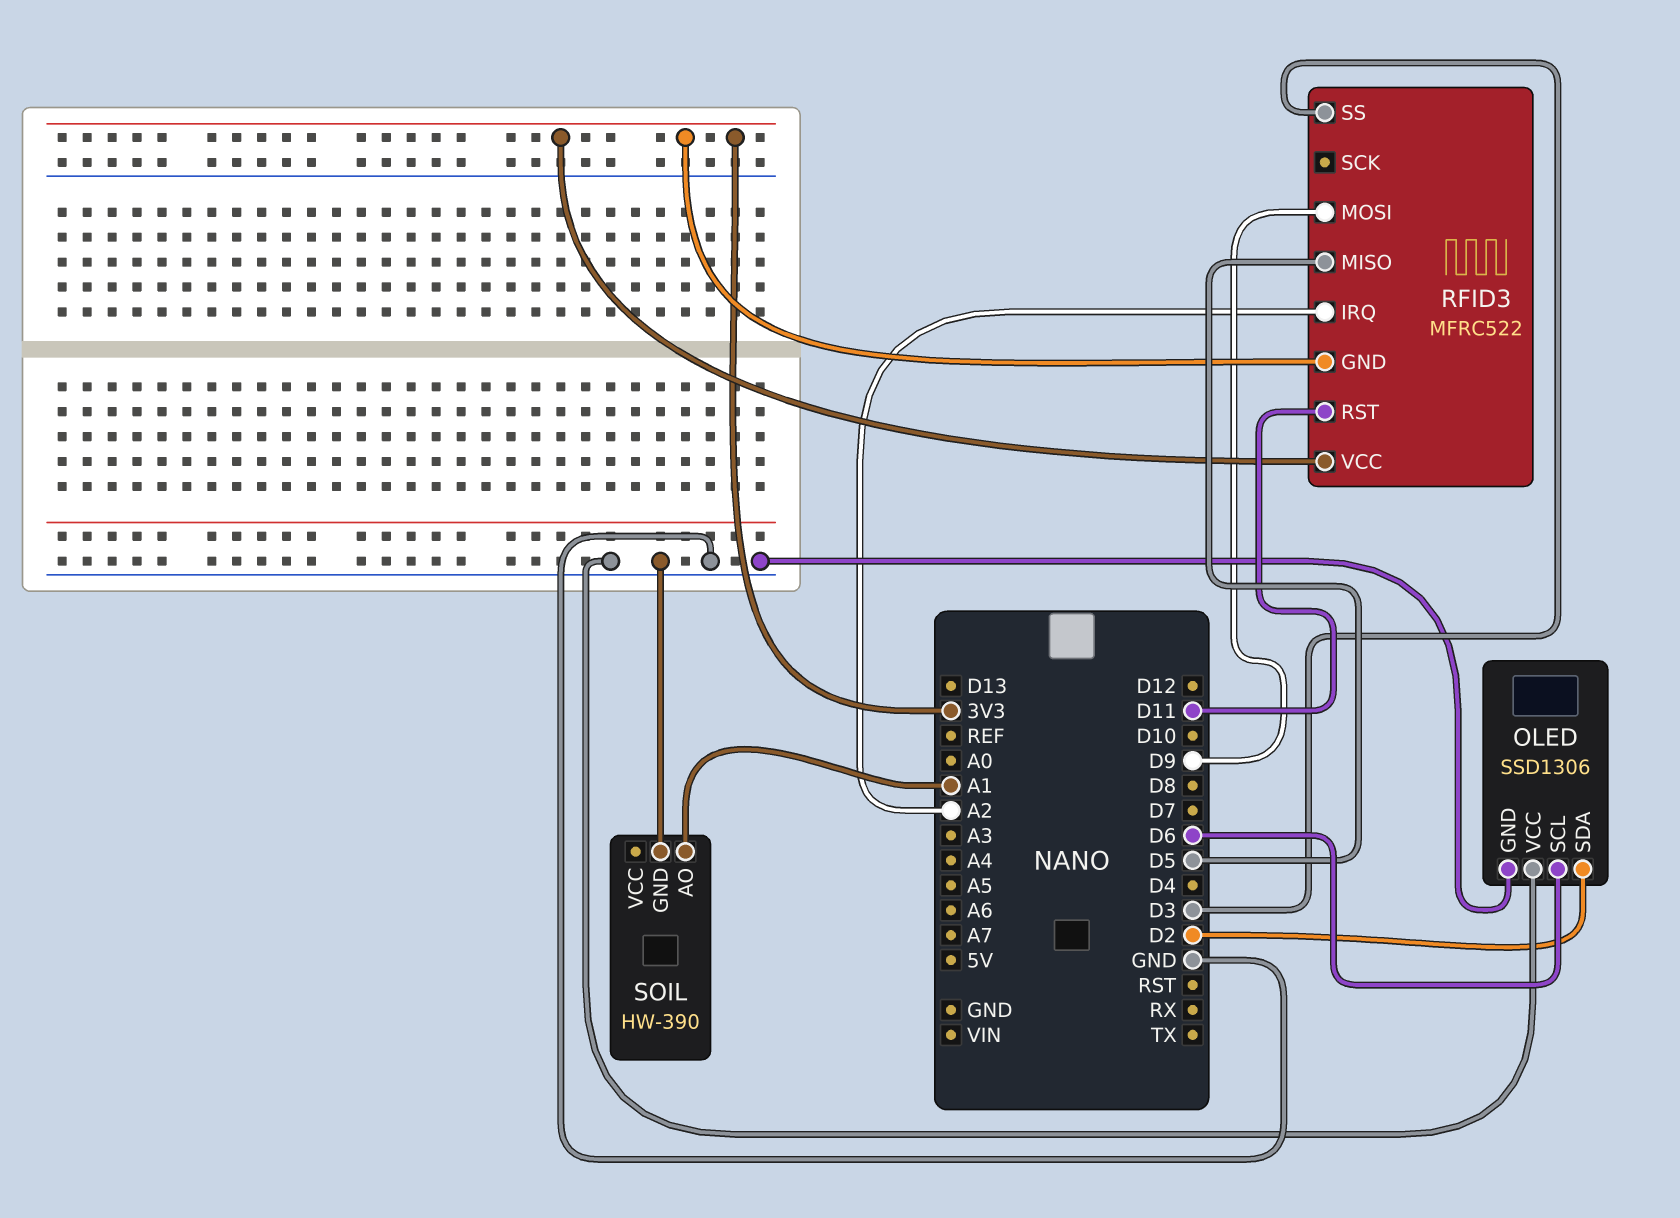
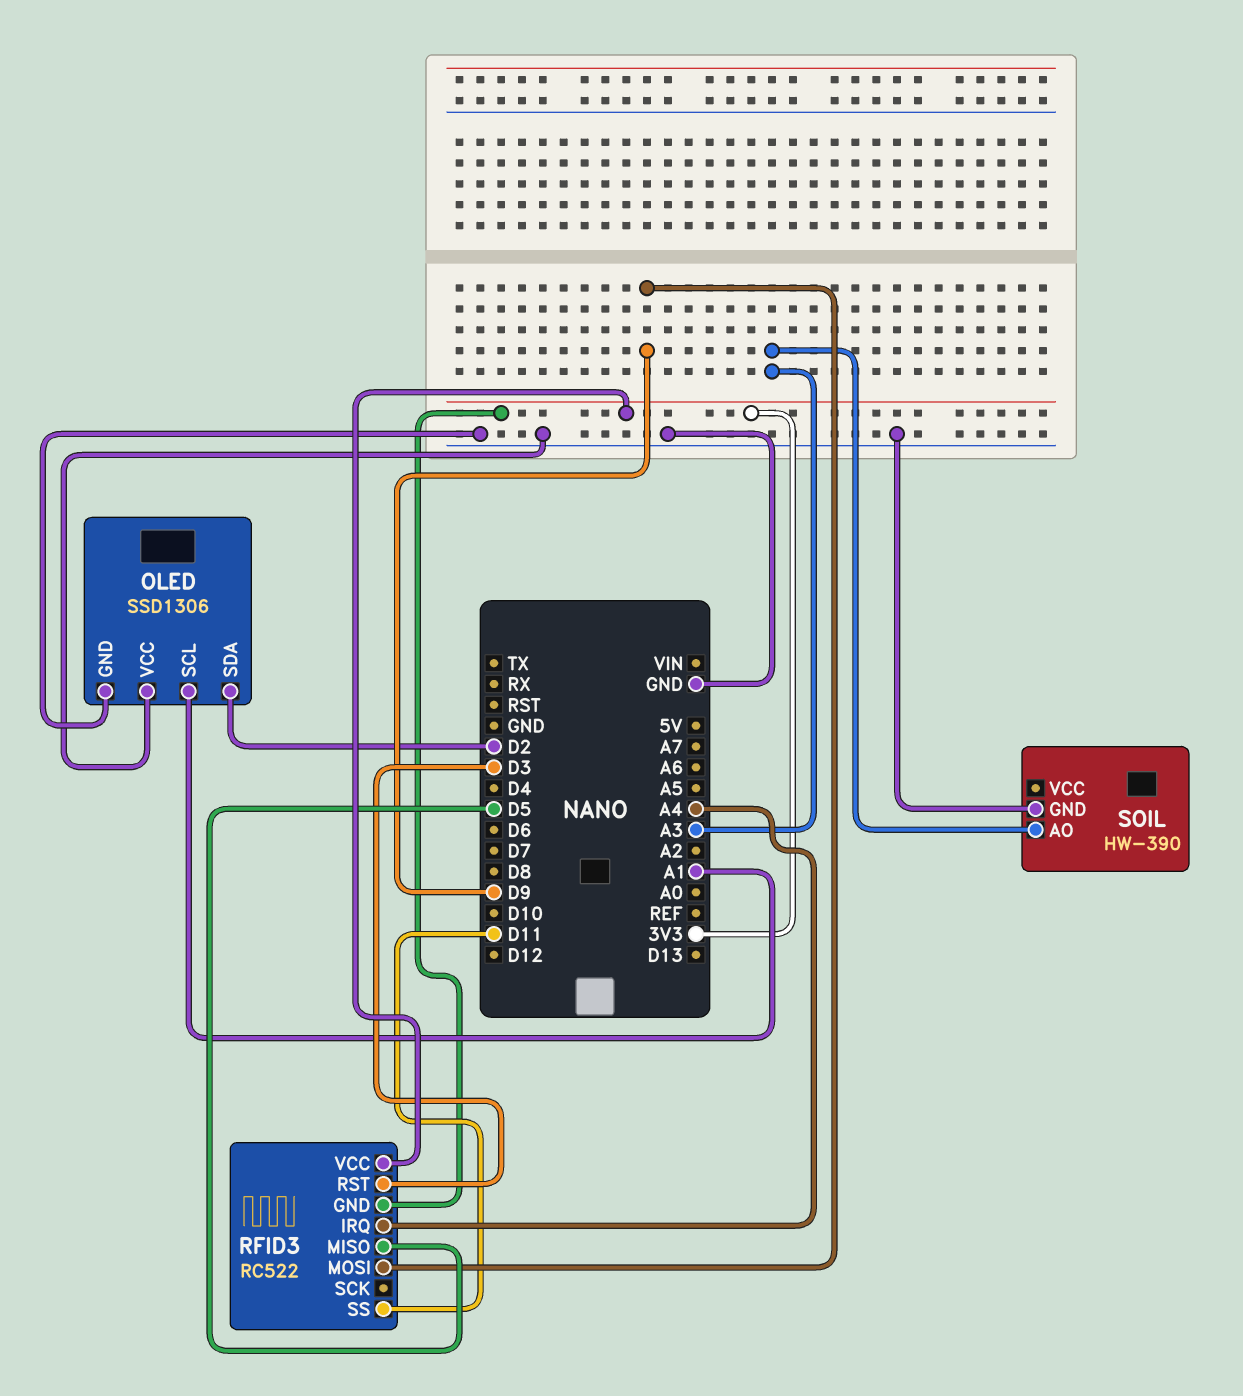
OLED pin SCL: D6 -> A1
RFID3: MFRC522 -> RC522
RFID3 pin IRQ: A2 -> A4
RFID3 pin RST: D11 -> D3
RFID3 pin SS: D3 -> D11
SOIL pin AO: A1 -> A3

